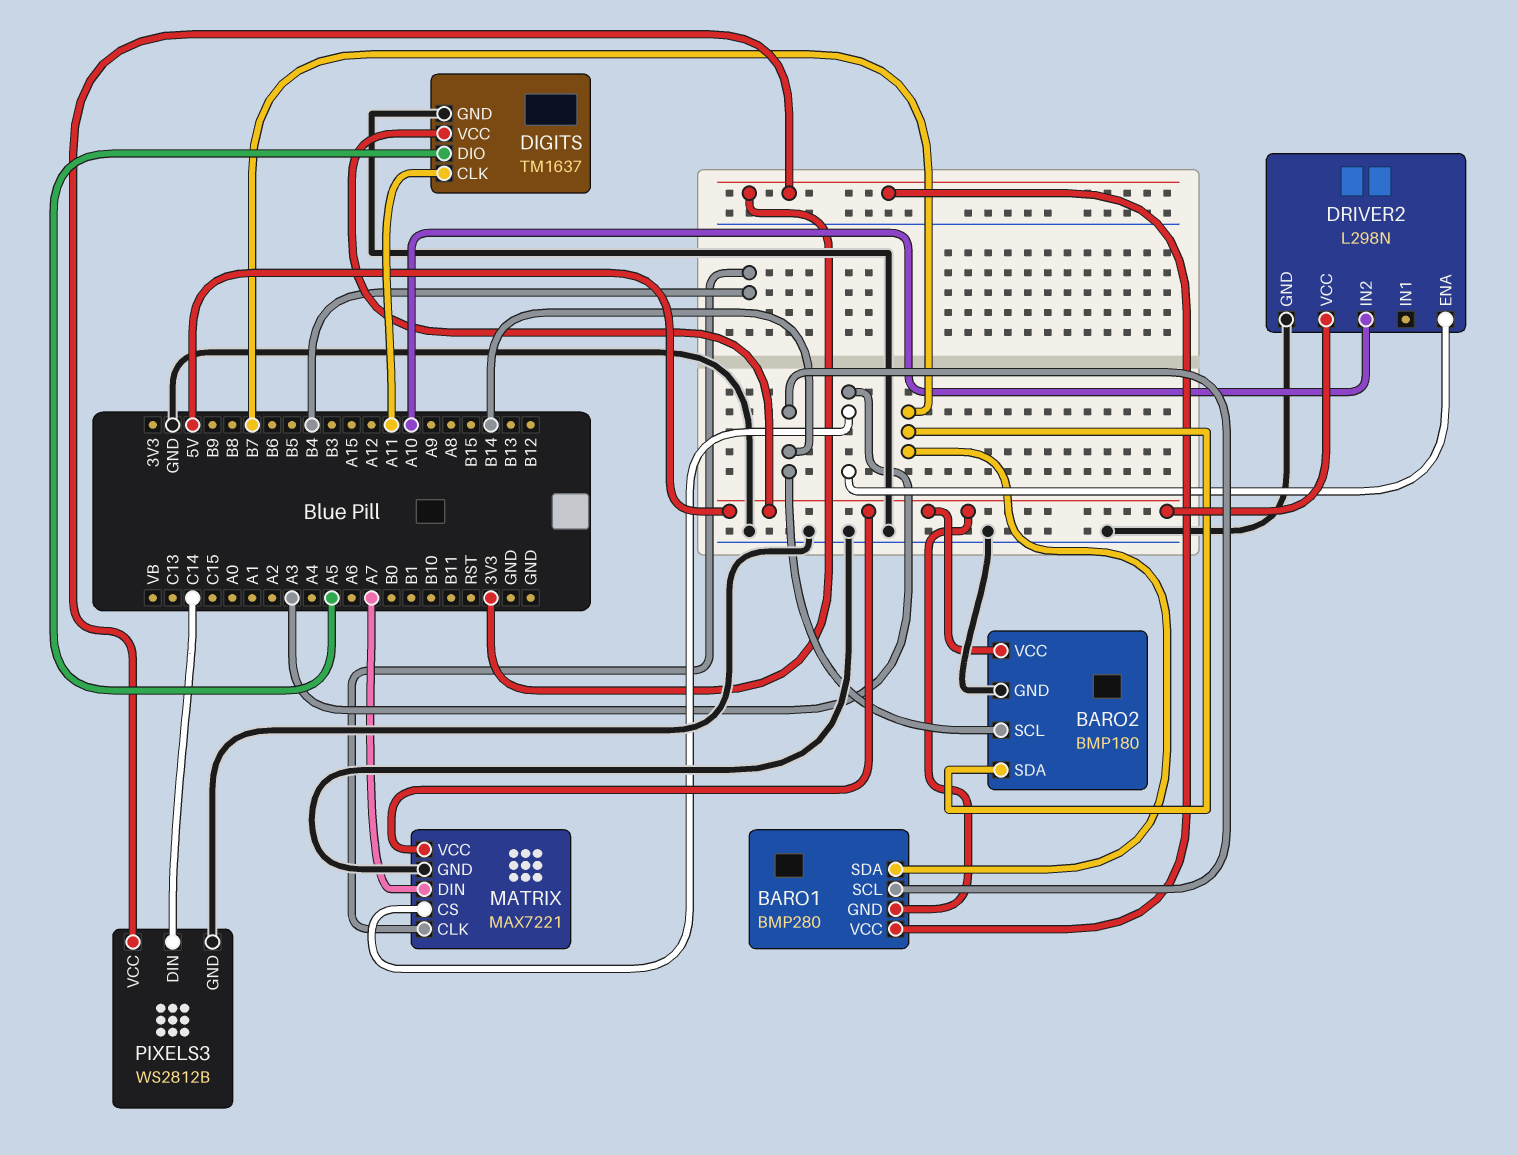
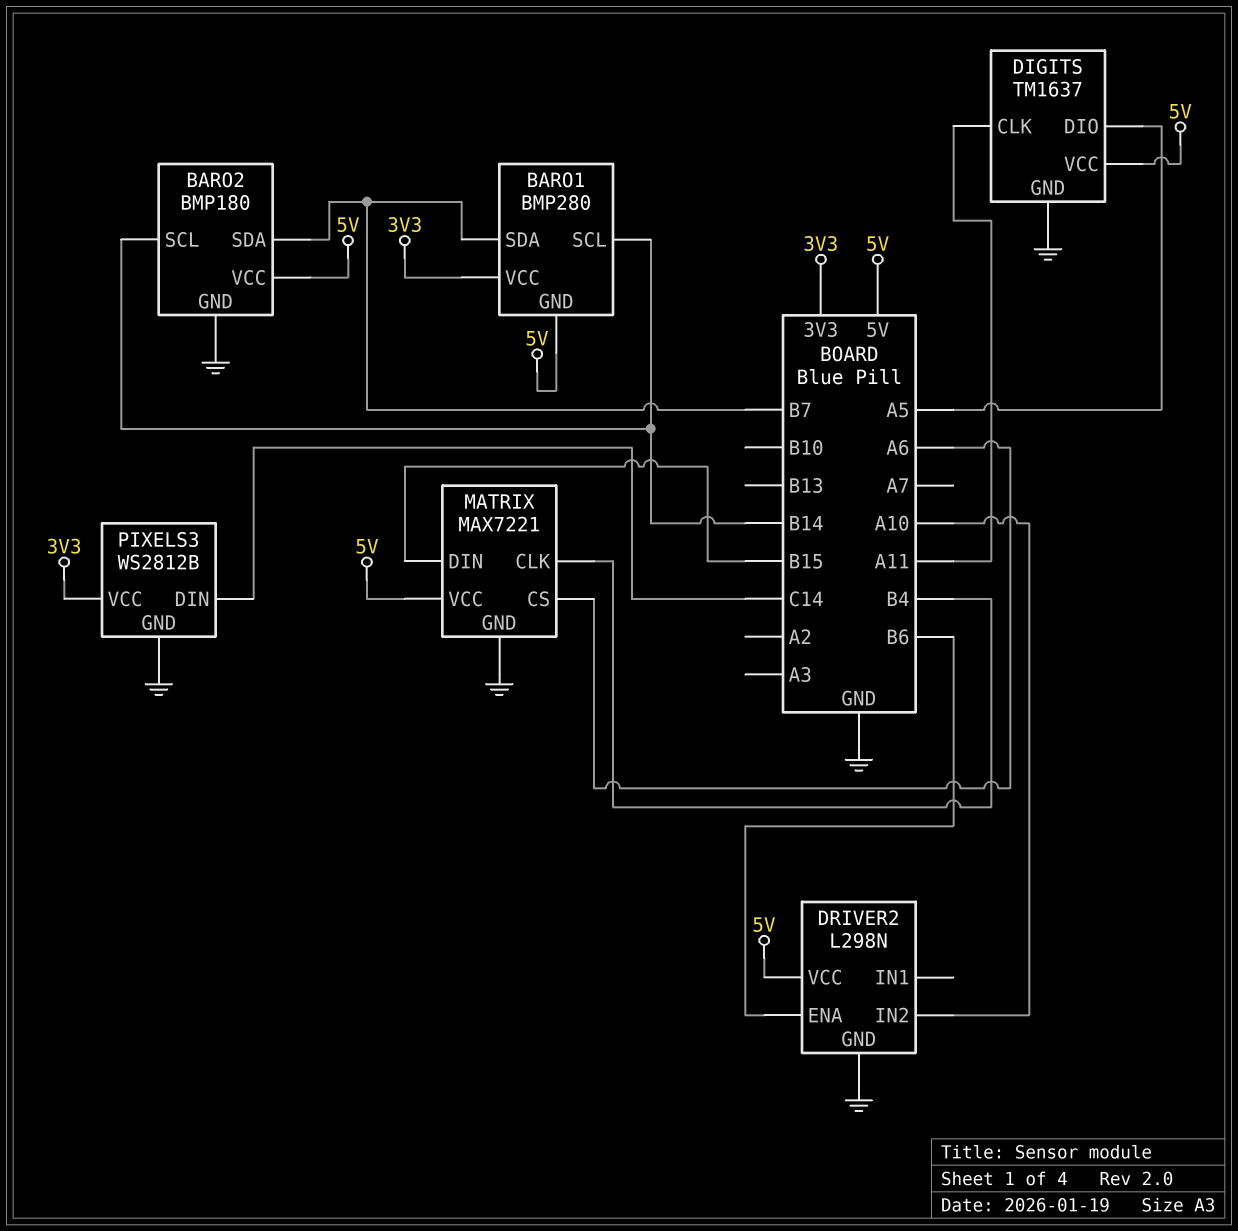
DRIVER2 pin ENA: A3 -> B6
MATRIX pin CS: A3 -> A6
MATRIX pin DIN: A7 -> B15

